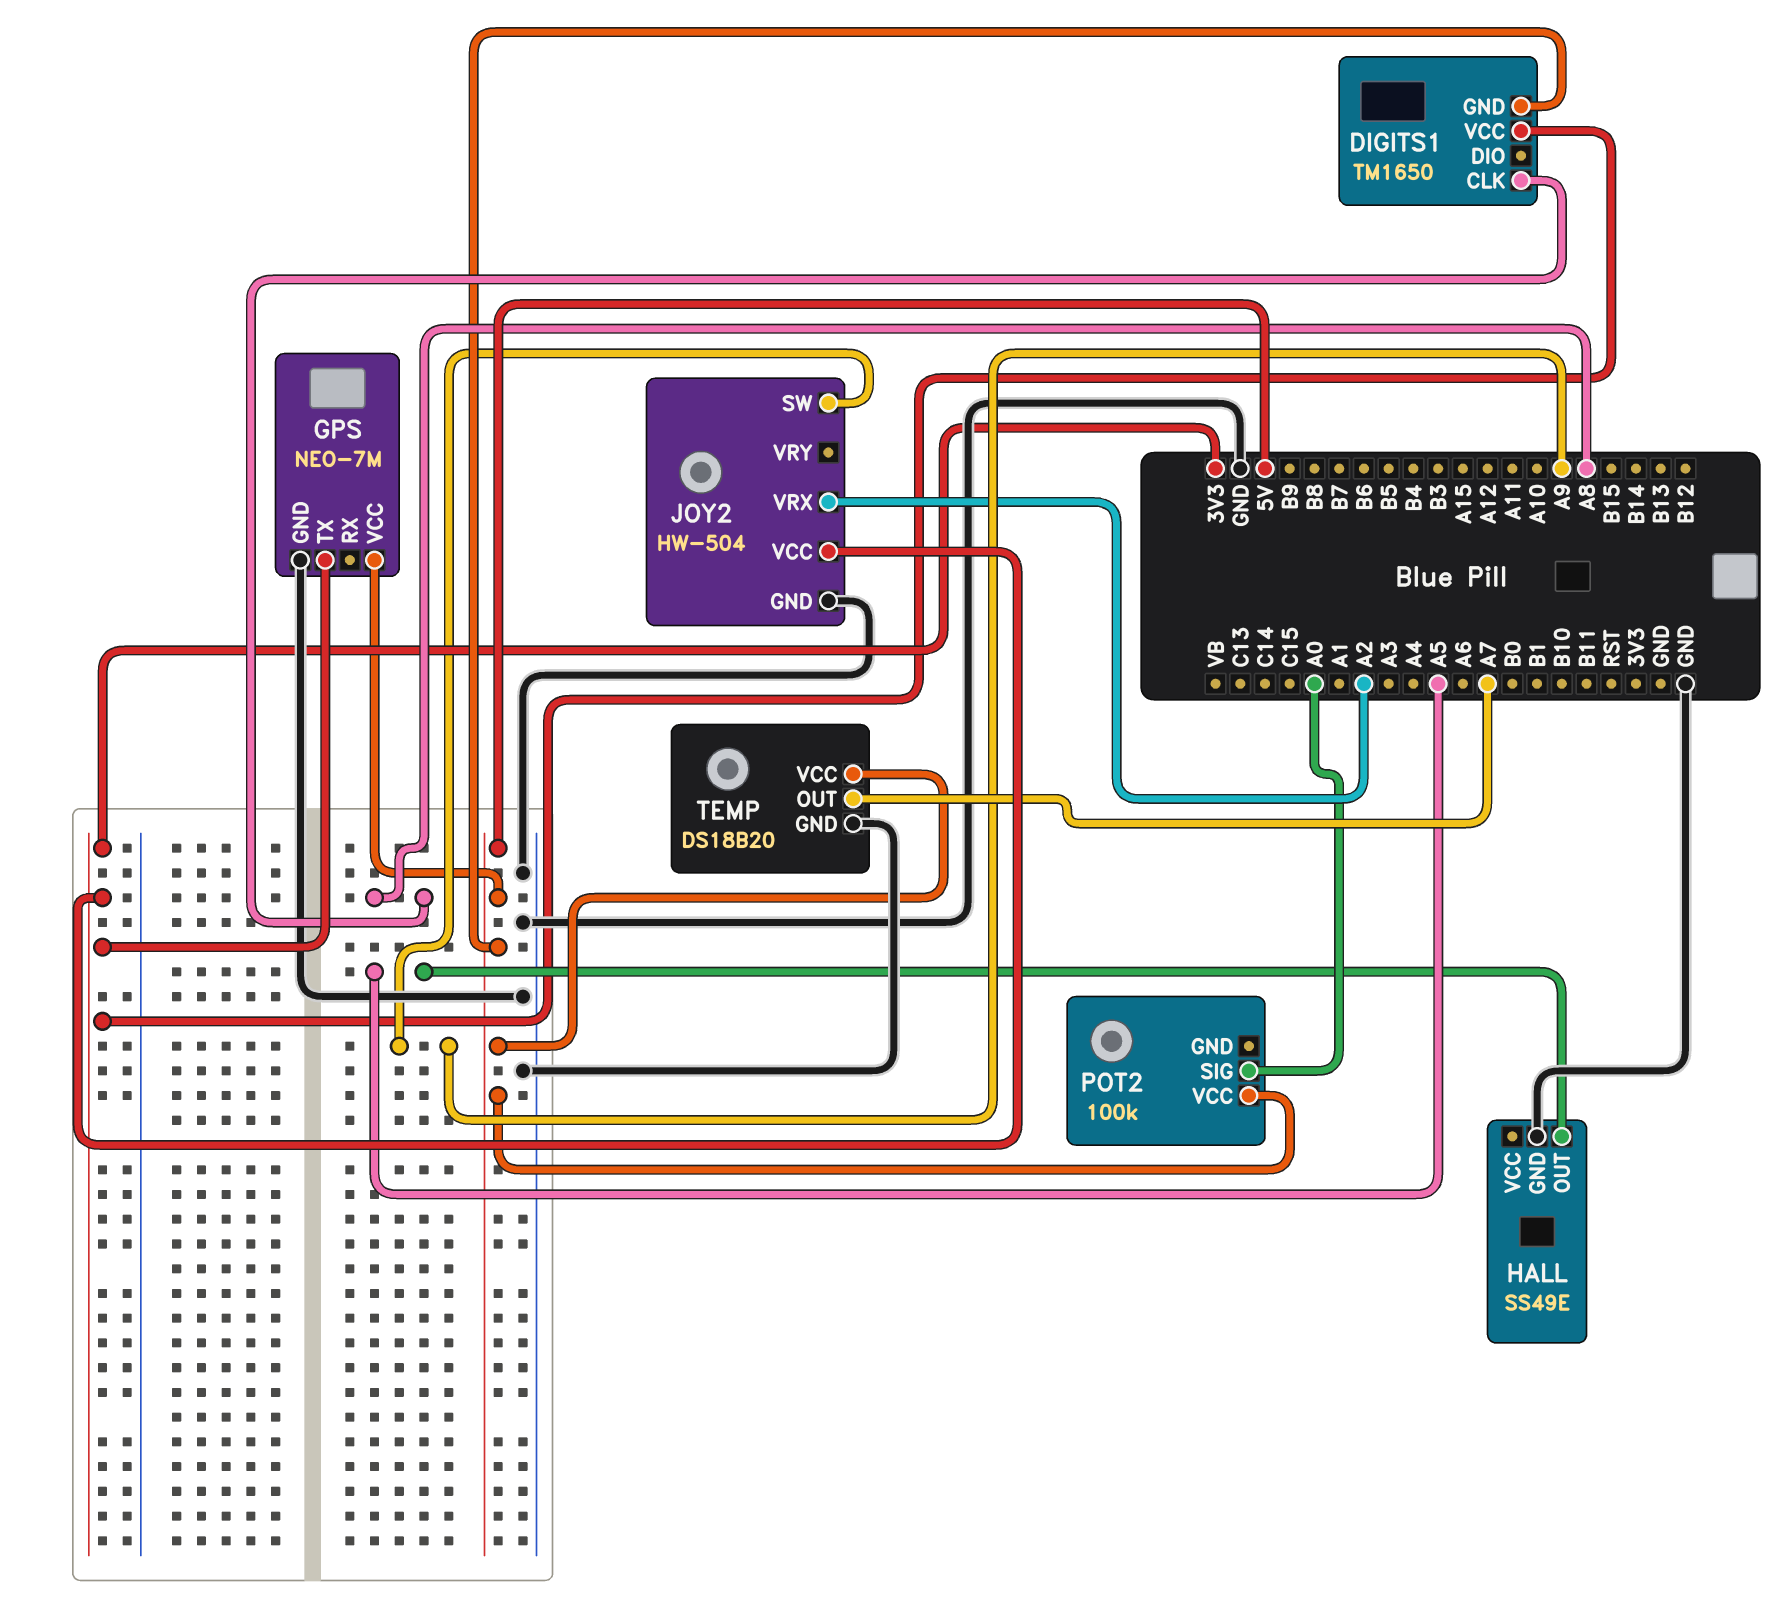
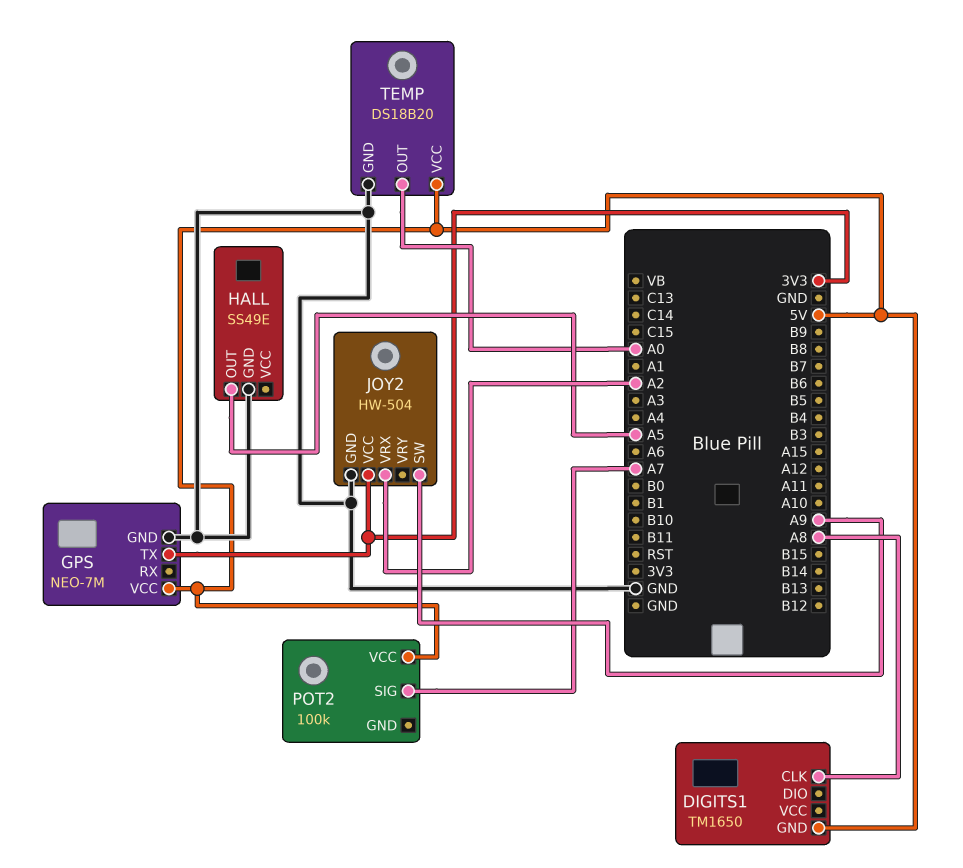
DIGITS1 pin VCC: 3V3 -> none
POT2 pin SIG: A0 -> A7
TEMP pin OUT: A7 -> A0

